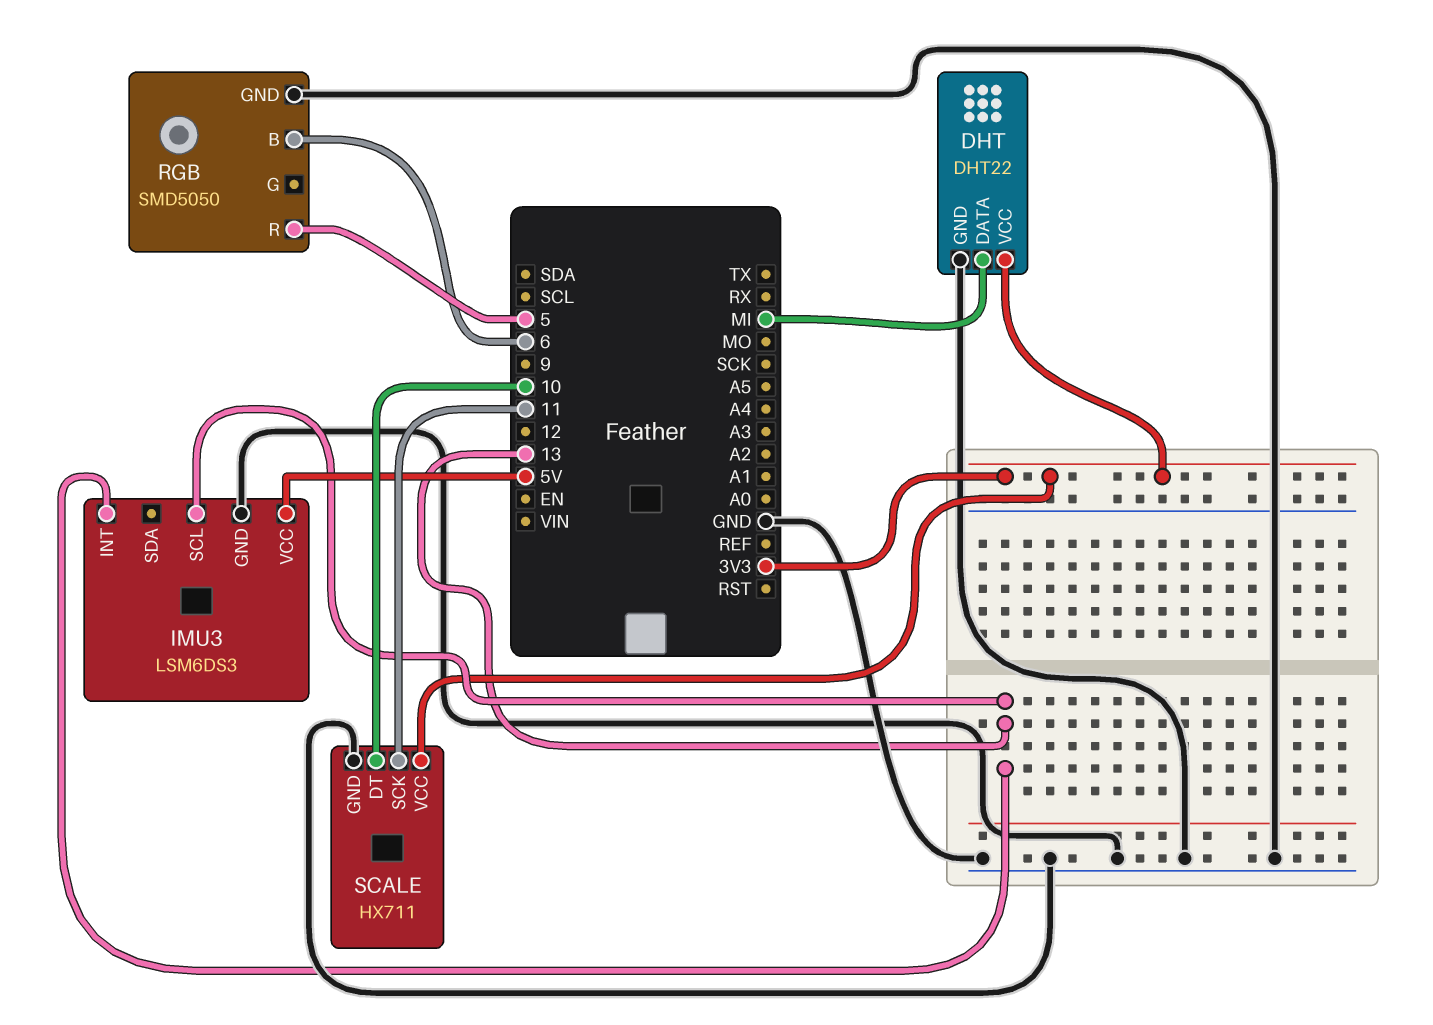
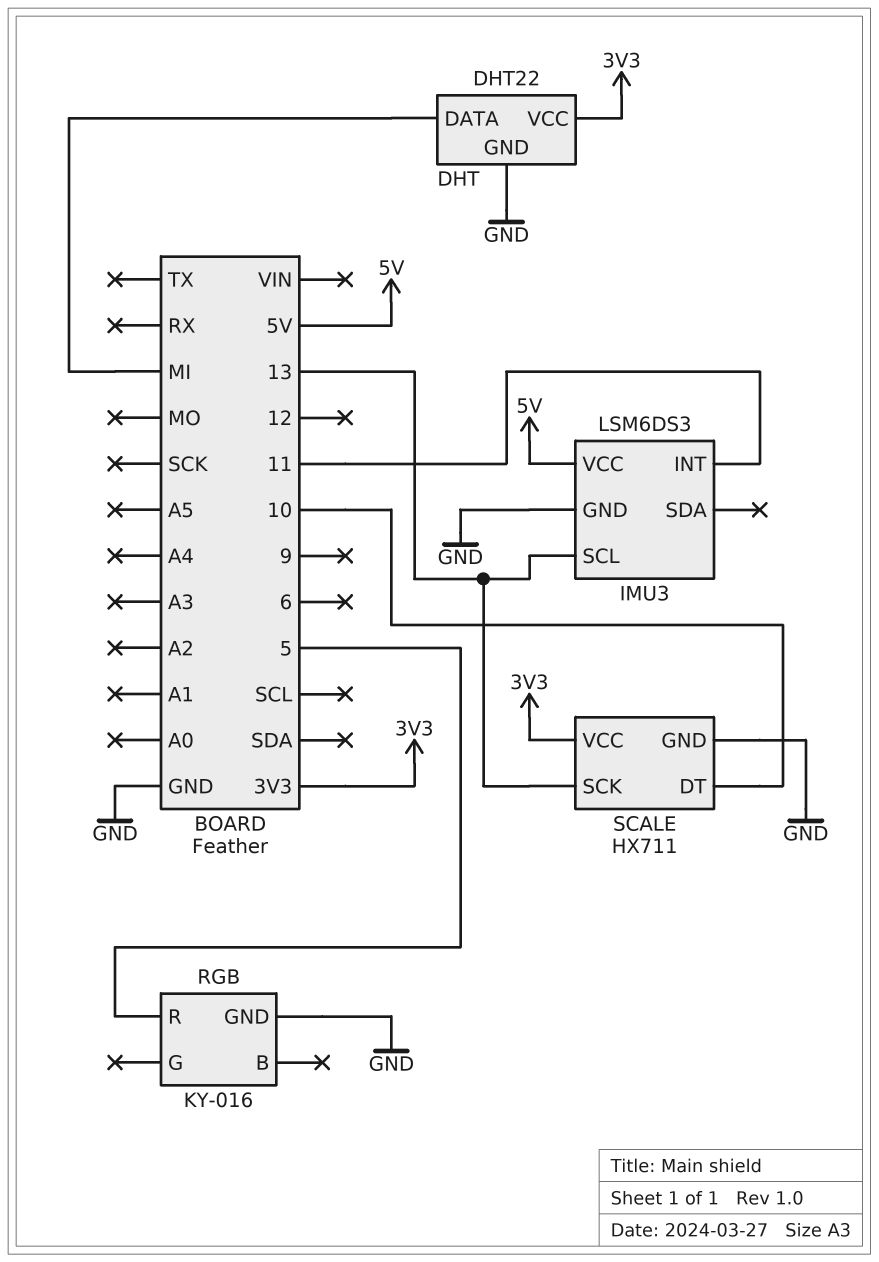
IMU3 pin INT: 13 -> 11
RGB: SMD5050 -> KY-016
RGB pin B: 6 -> none
SCALE pin SCK: 11 -> 13

